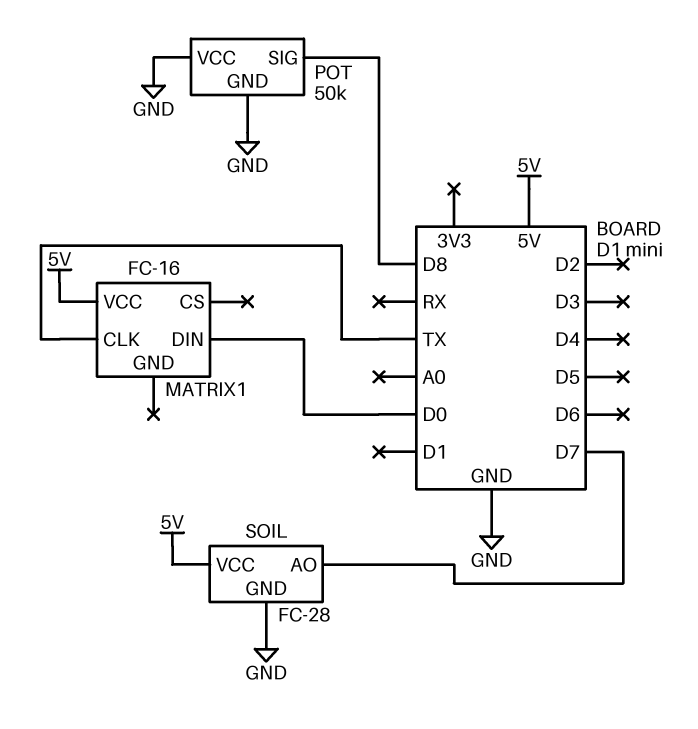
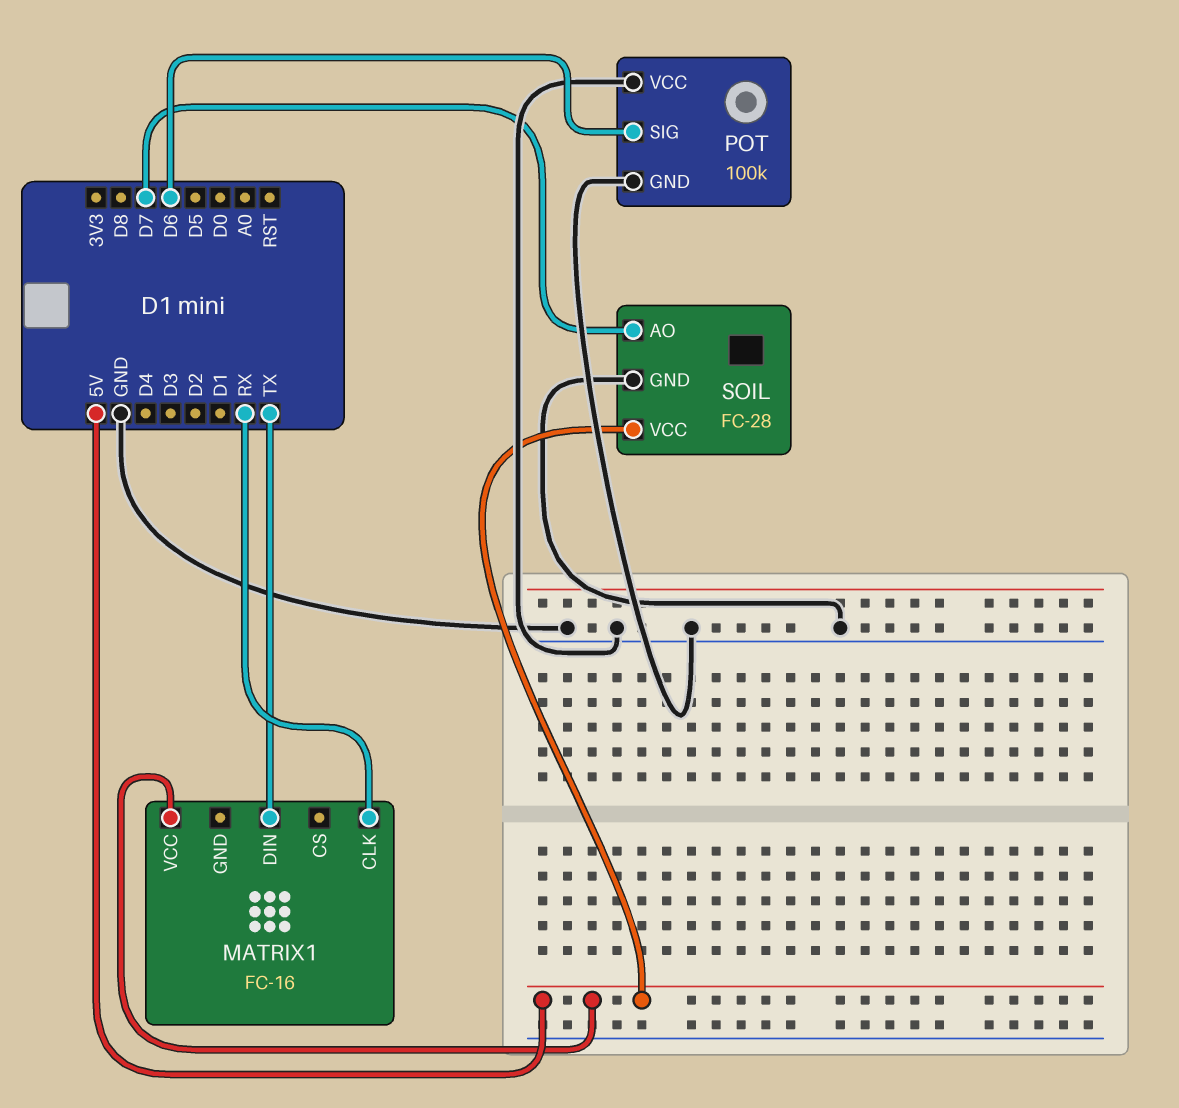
MATRIX1 pin CLK: TX -> RX
MATRIX1 pin DIN: D0 -> TX
POT: 50k -> 100k
POT pin SIG: D8 -> D6

